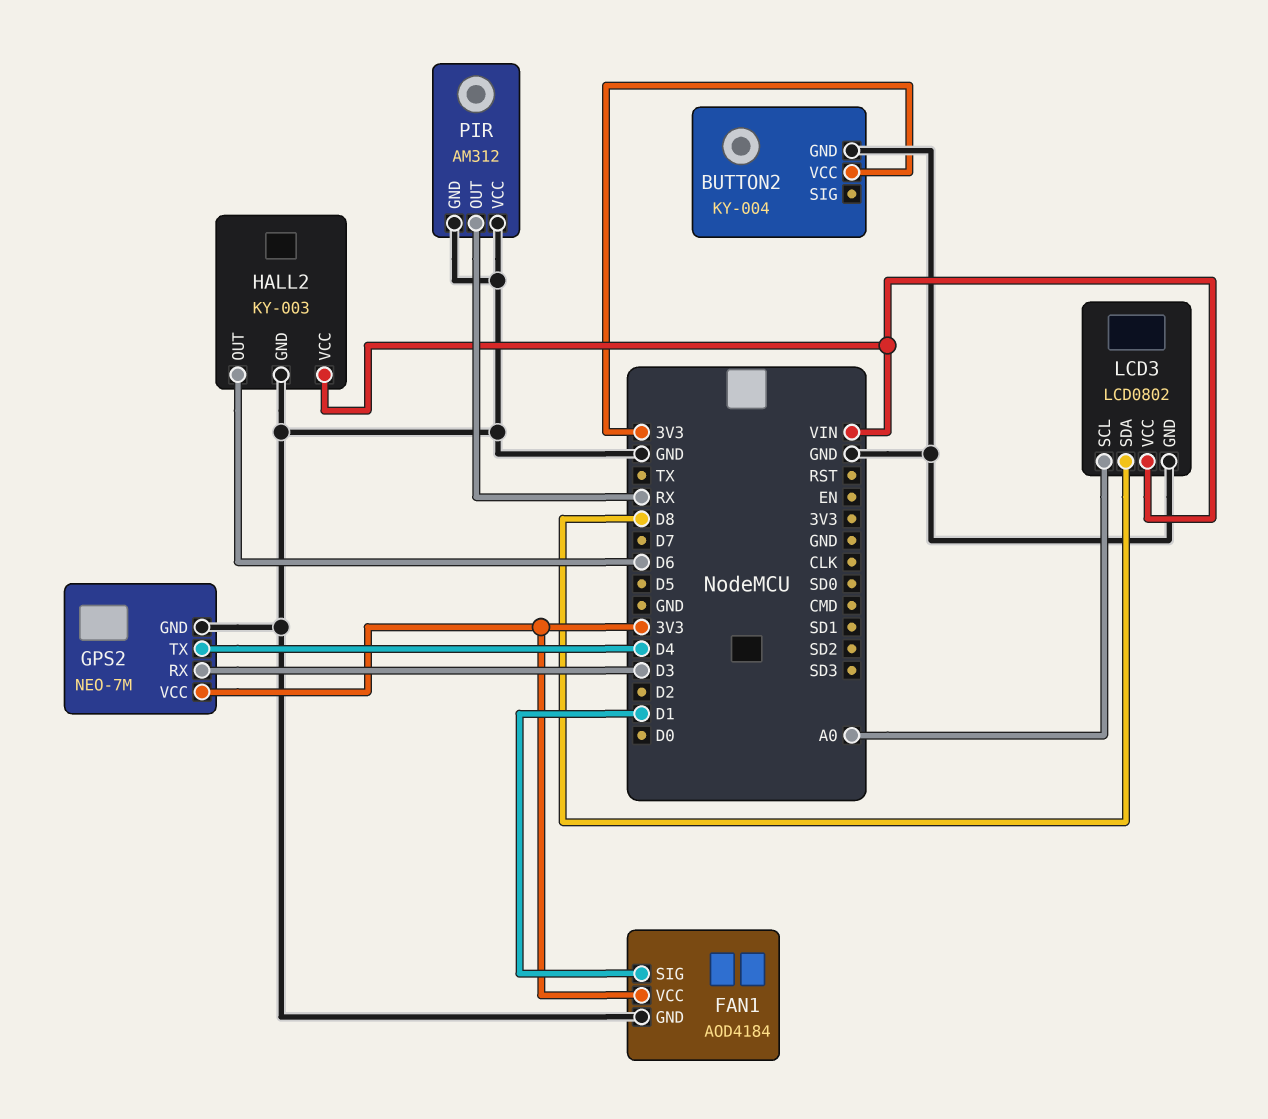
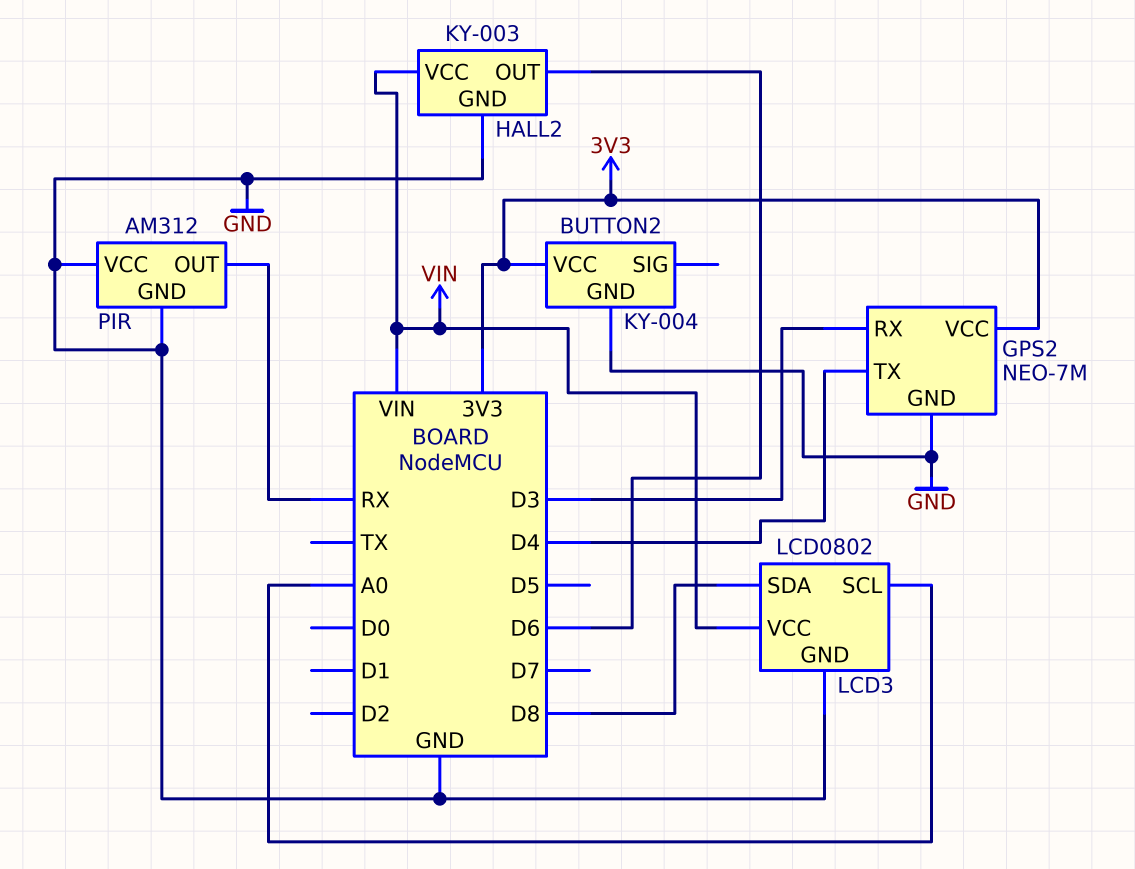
FAN1: AOD4184 -> none
FAN1 pin GND: GND -> none
FAN1 pin SIG: D1 -> none
FAN1 pin VCC: 3V3 -> none

